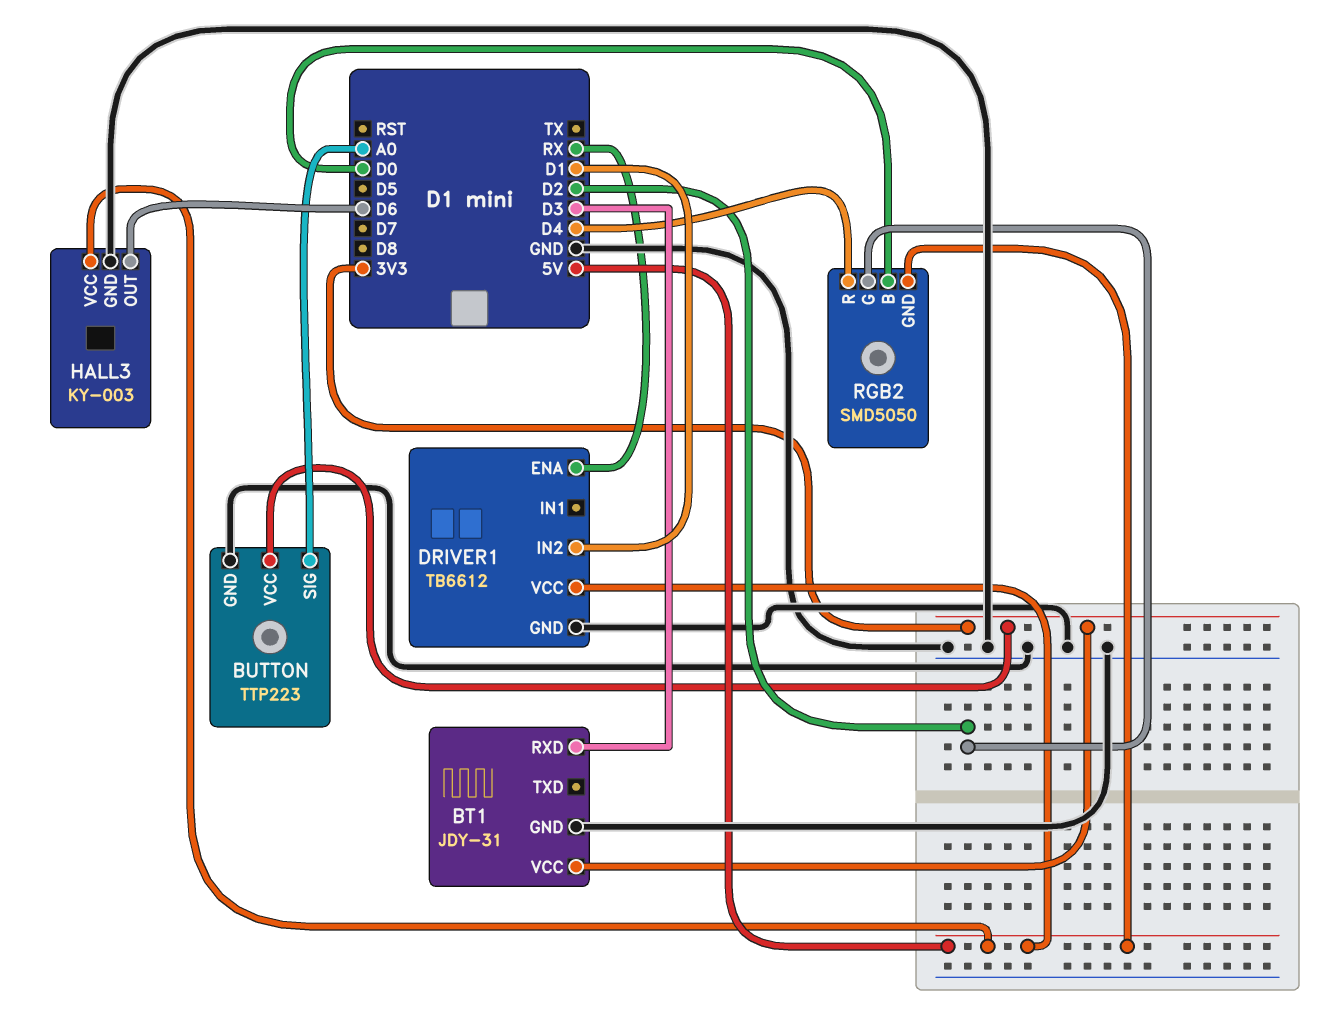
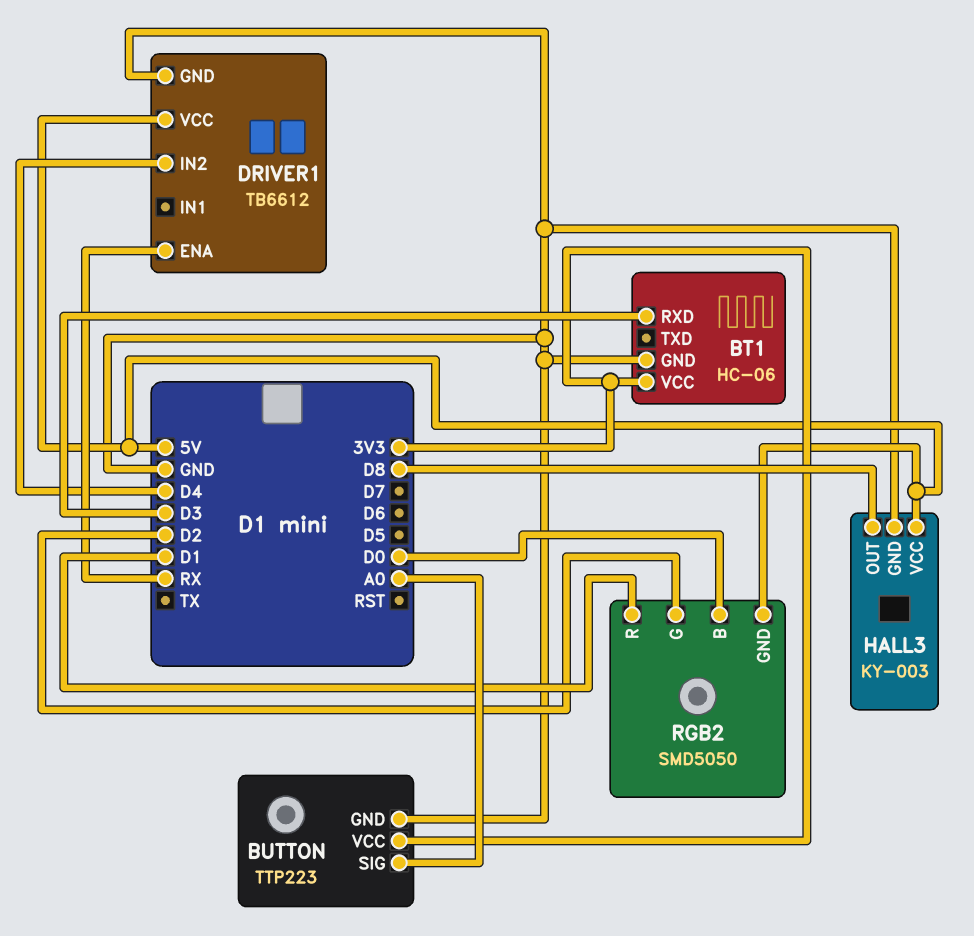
BT1: JDY-31 -> HC-06
DRIVER1 pin IN2: D1 -> D4
HALL3 pin OUT: D6 -> D8
RGB2 pin R: D4 -> D1

